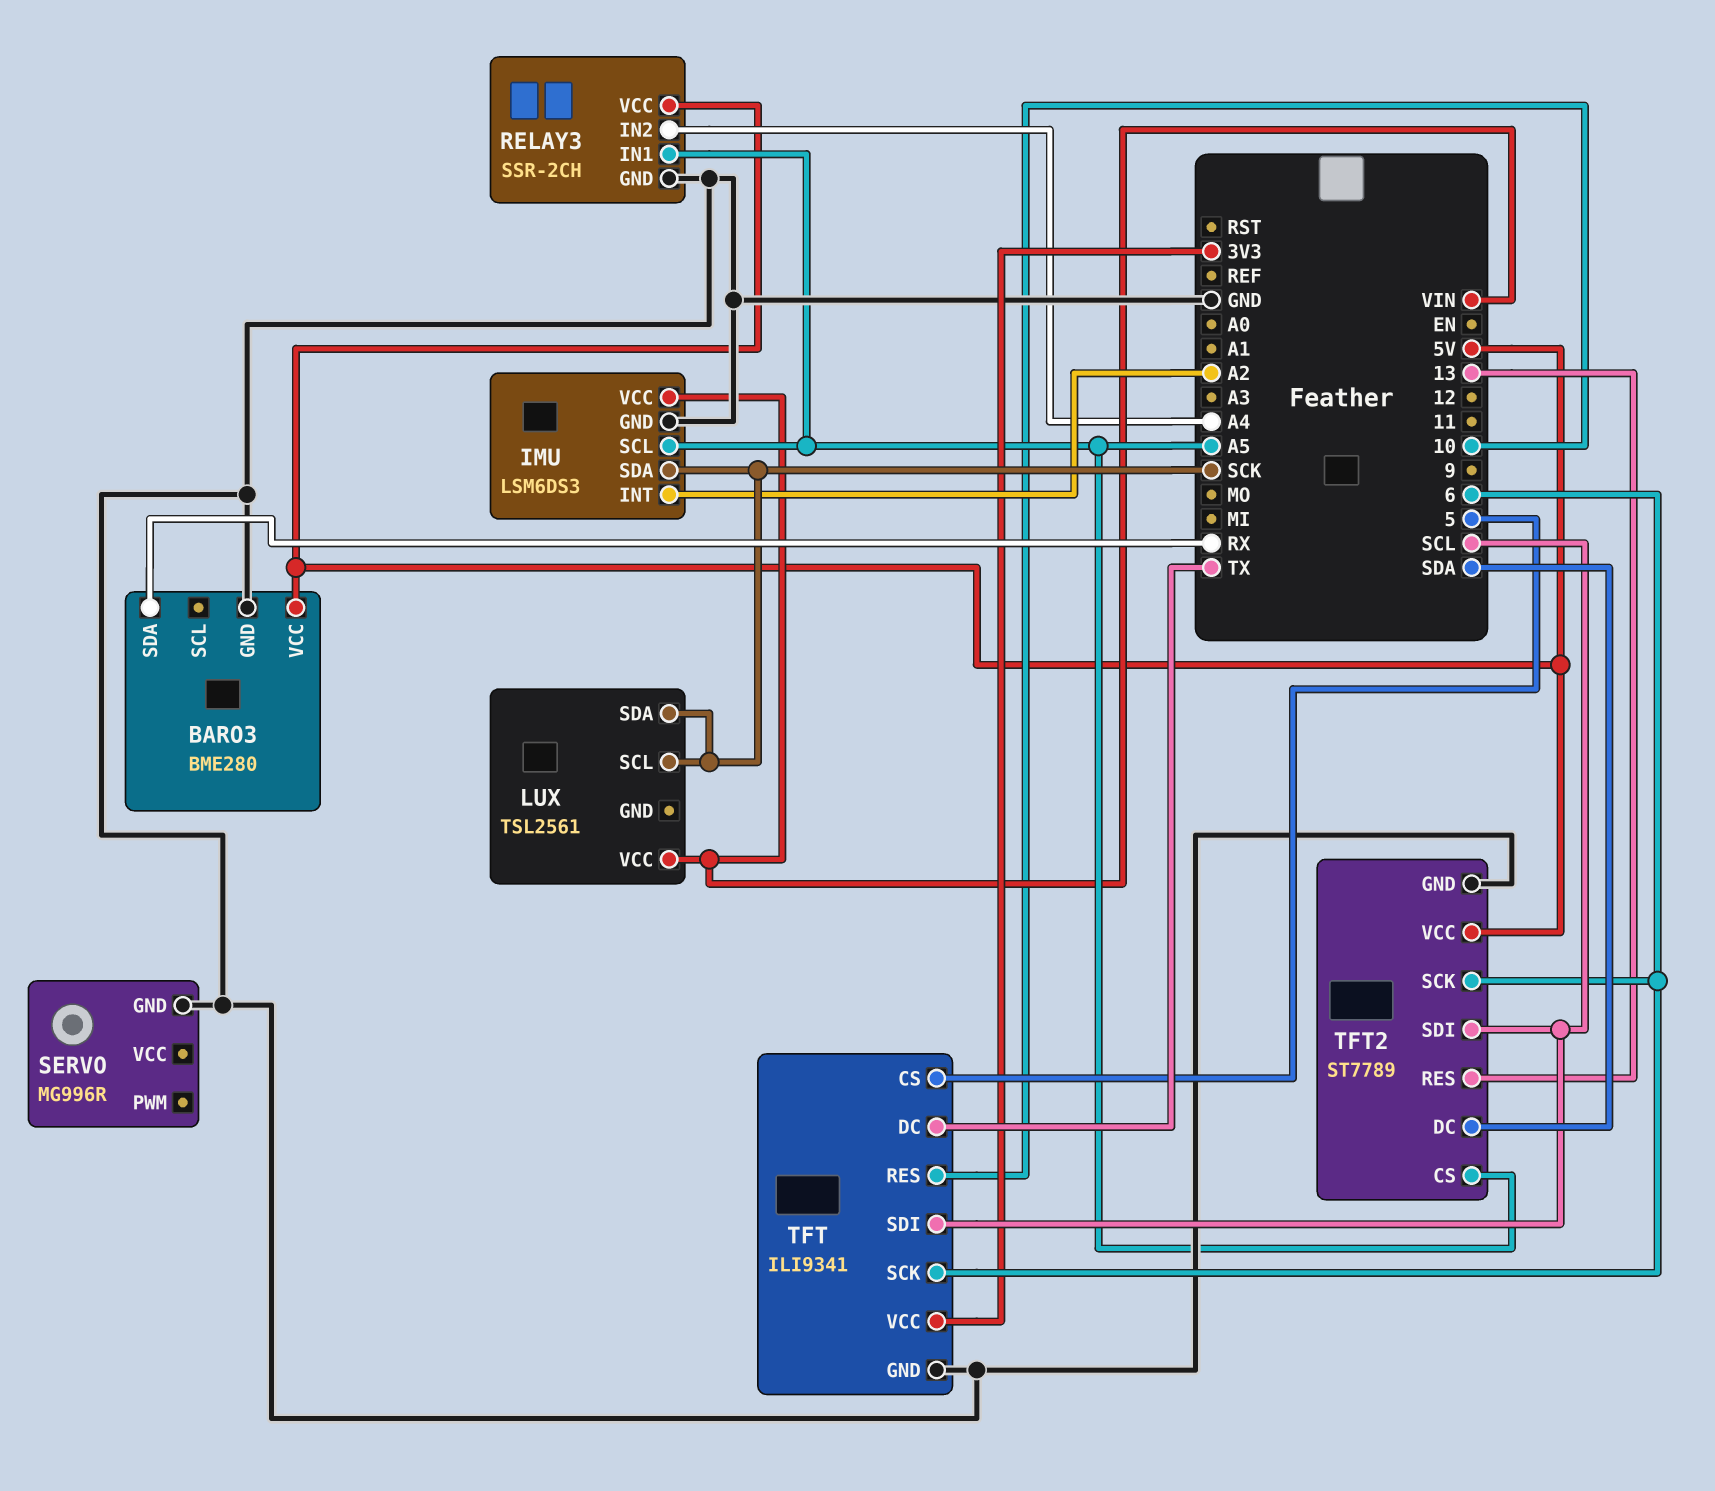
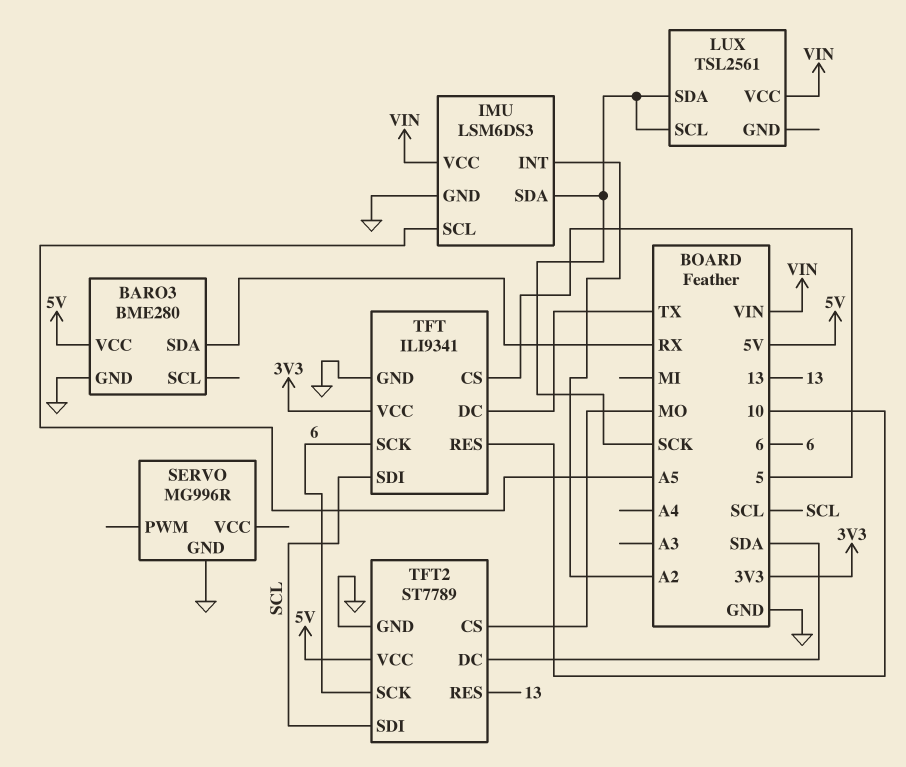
RELAY3: SSR-2CH -> none
RELAY3 pin GND: GND -> none
RELAY3 pin IN1: A5 -> none
RELAY3 pin IN2: A4 -> none
RELAY3 pin VCC: 5V -> none
TFT2 pin CS: A5 -> MO

